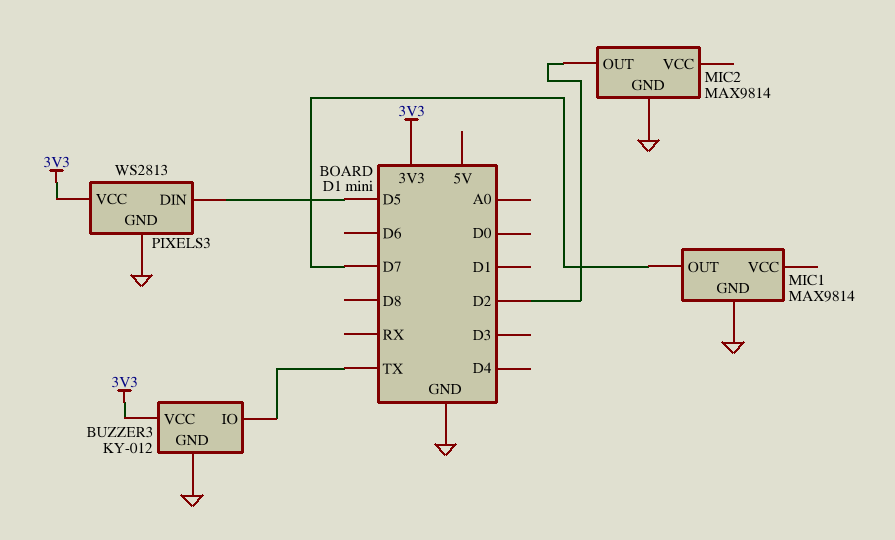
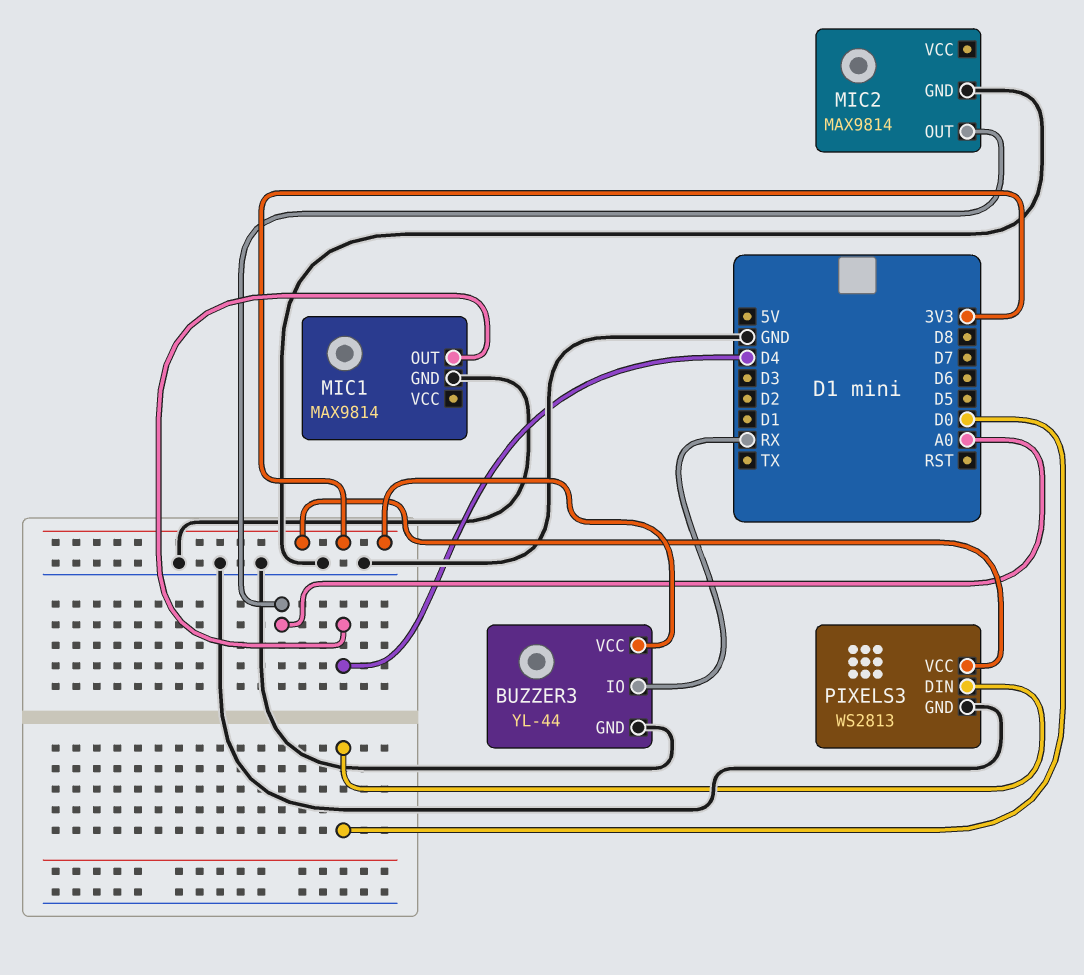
BUZZER3: KY-012 -> YL-44
BUZZER3 pin IO: TX -> RX
MIC1 pin OUT: D7 -> D4
MIC2 pin OUT: D2 -> A0
PIXELS3 pin DIN: D5 -> D0

